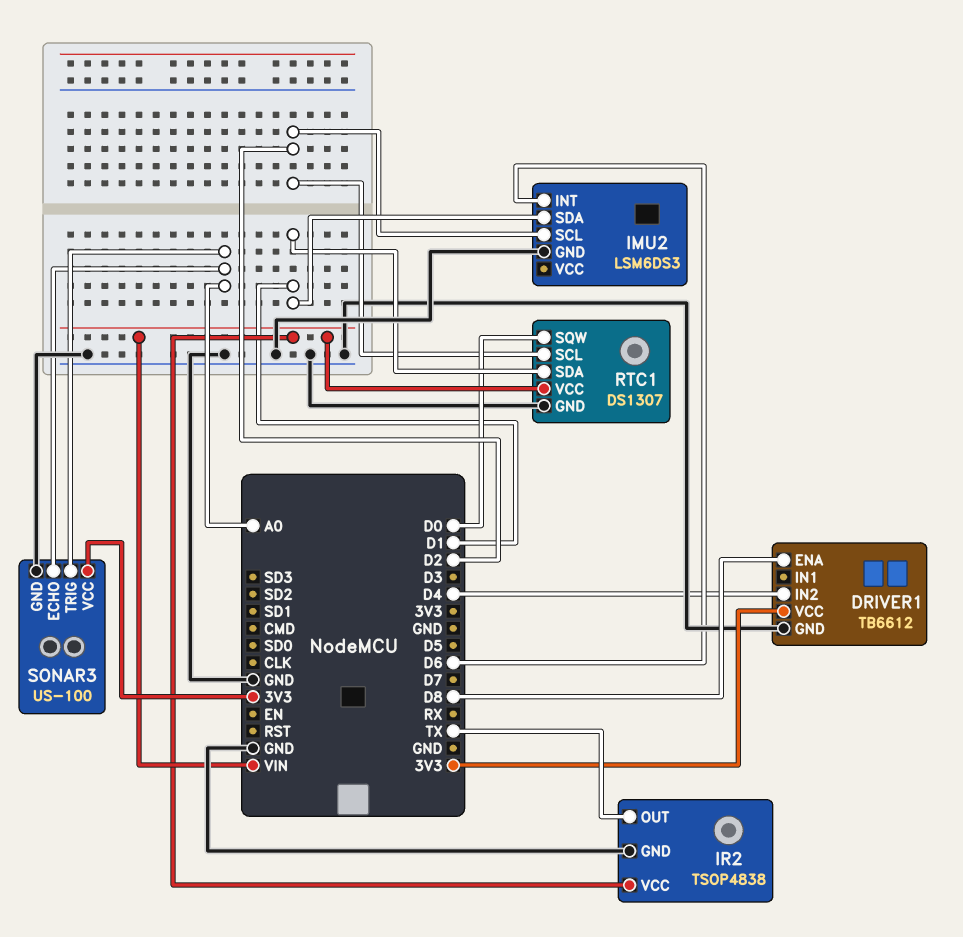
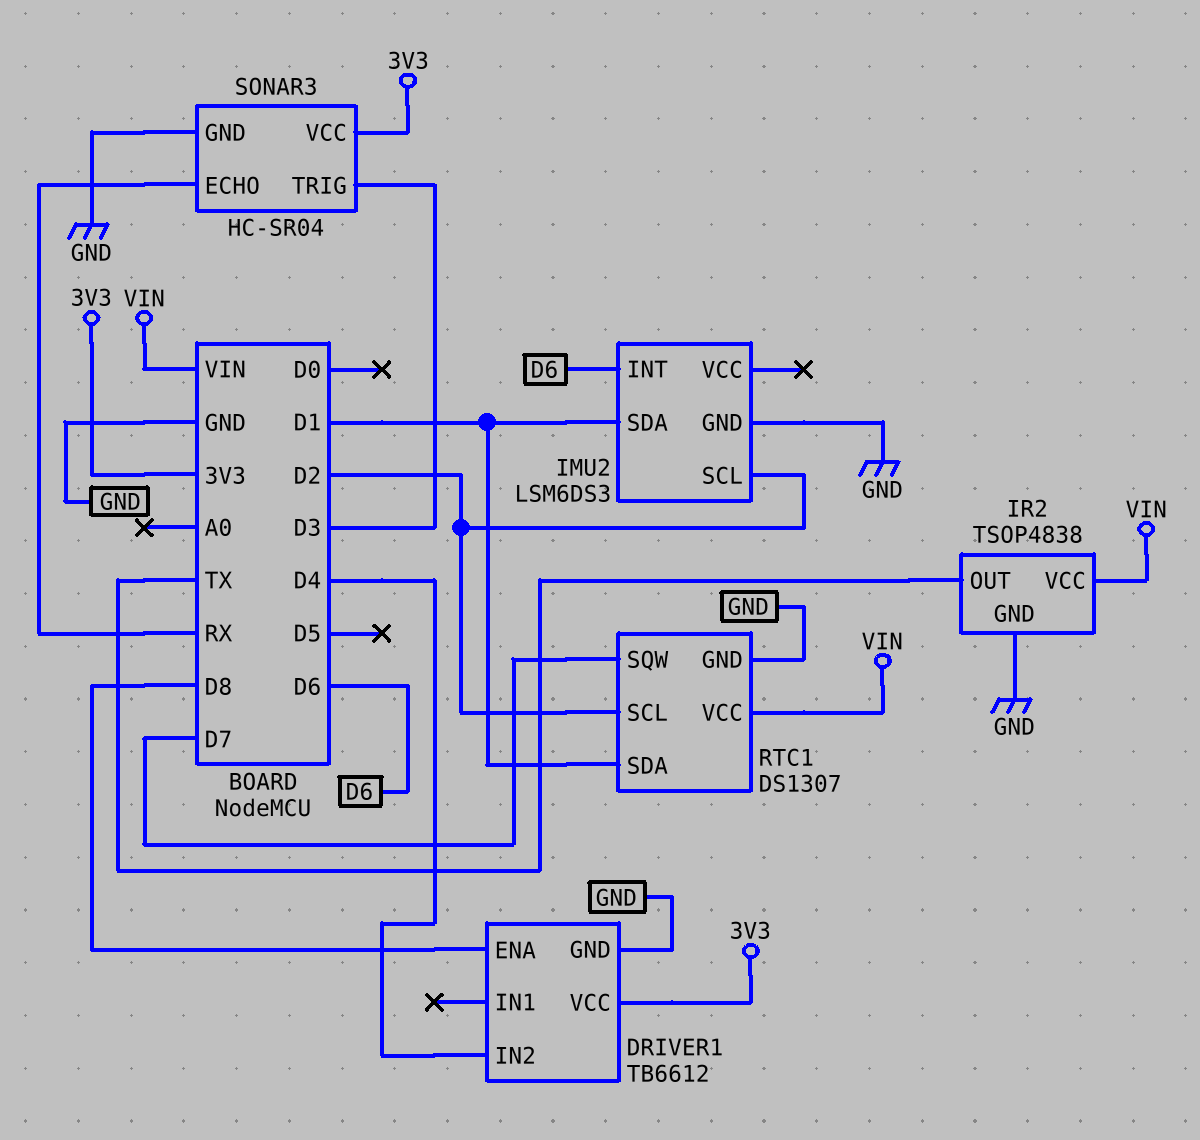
RTC1 pin SQW: D0 -> D7
SONAR3: US-100 -> HC-SR04
SONAR3 pin ECHO: A0 -> RX
SONAR3 pin TRIG: A0 -> D3

